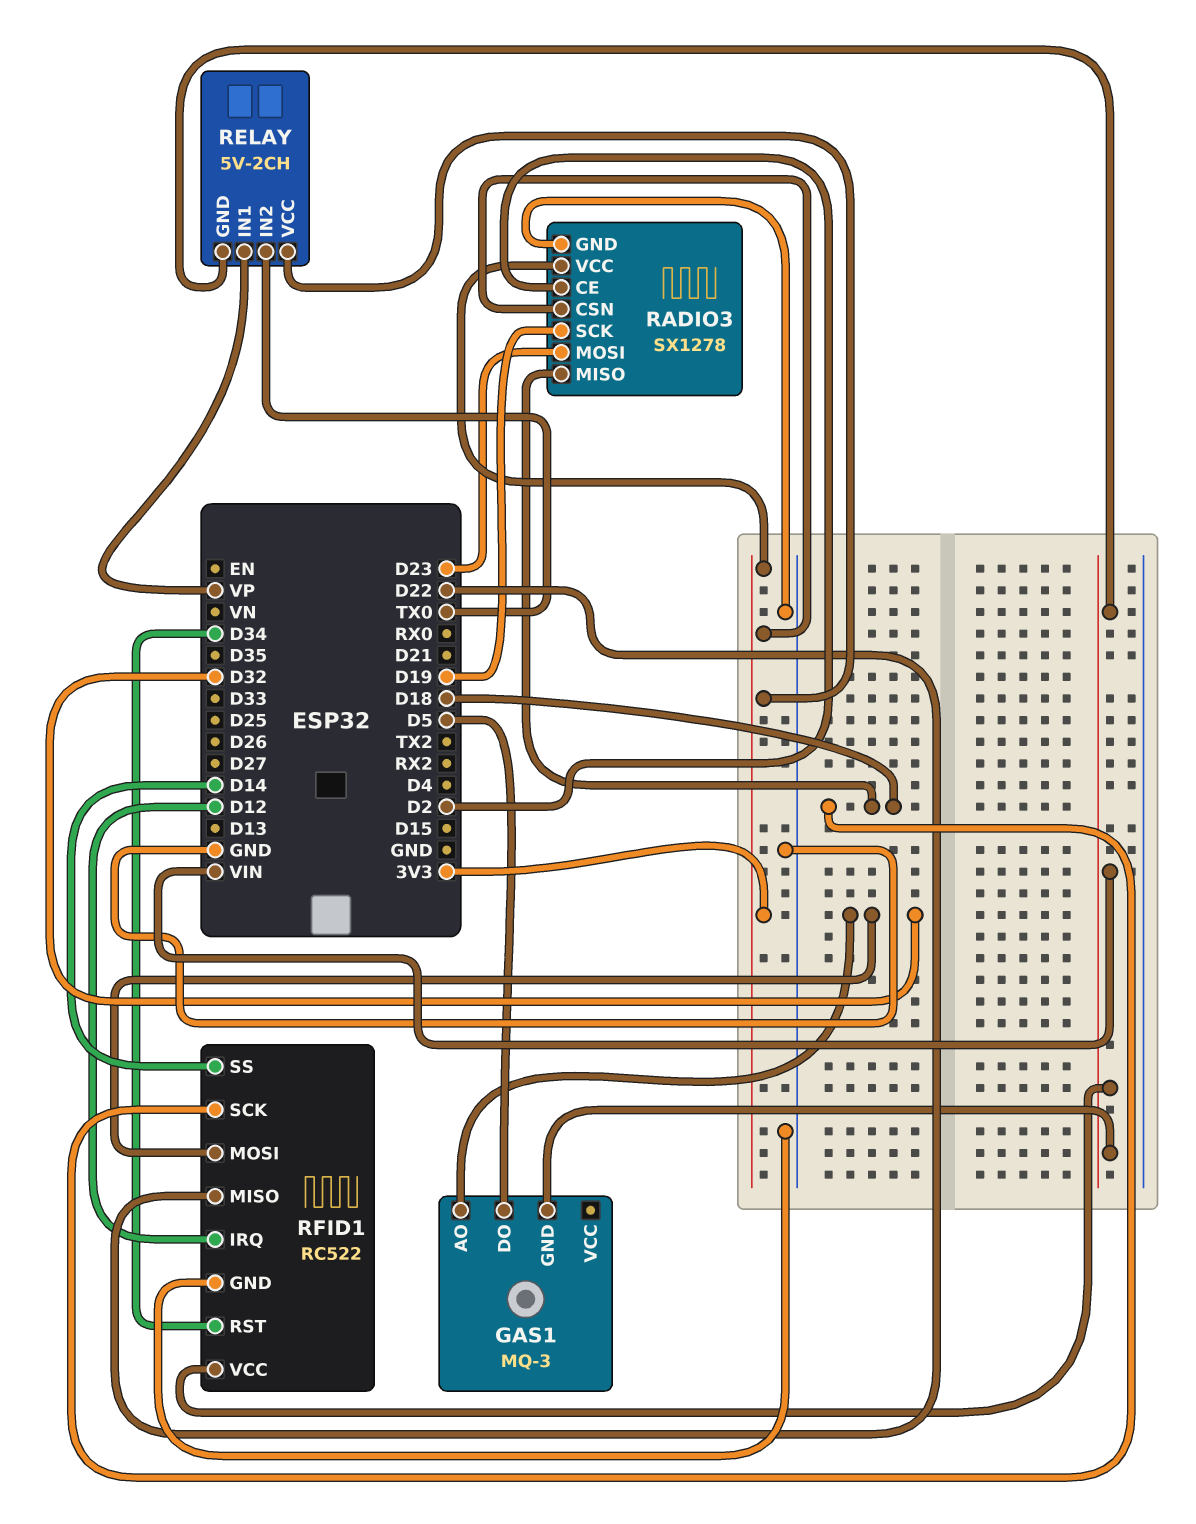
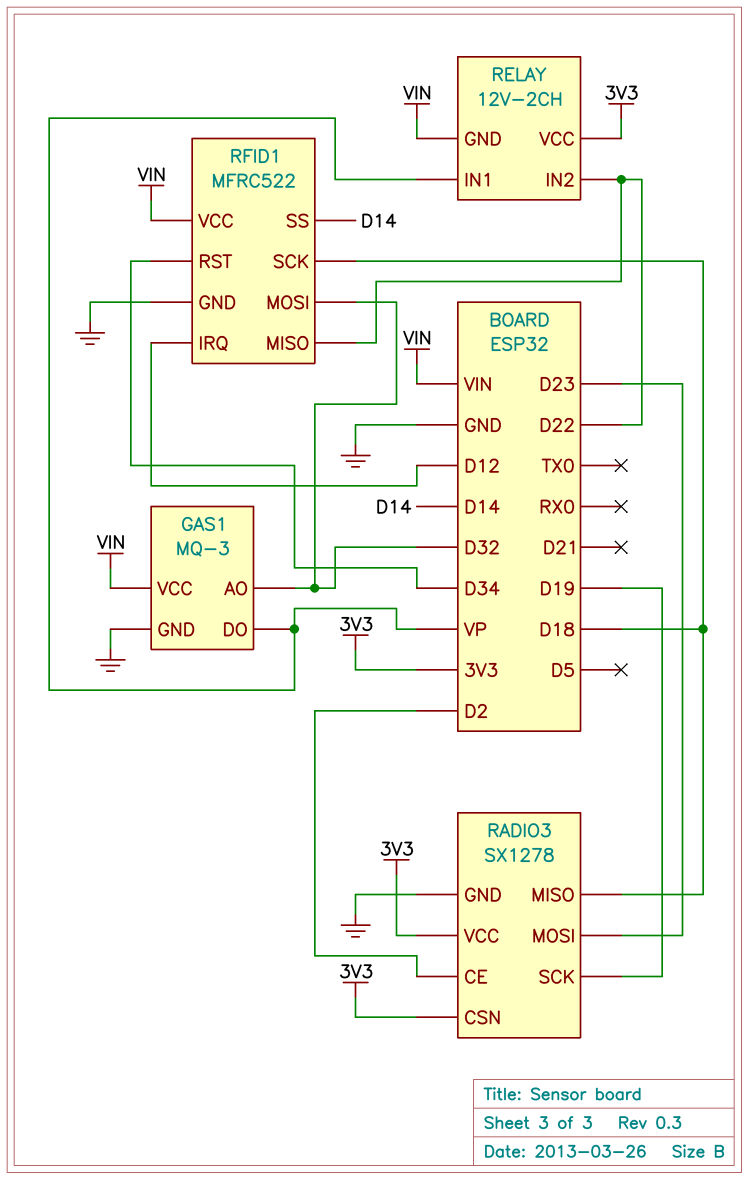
GAS1 pin DO: D5 -> VP
GAS1 pin GND: VIN -> GND
GAS1 pin VCC: none -> VIN
RELAY: 5V-2CH -> 12V-2CH
RELAY pin IN2: TX0 -> D22
RFID1: RC522 -> MFRC522

